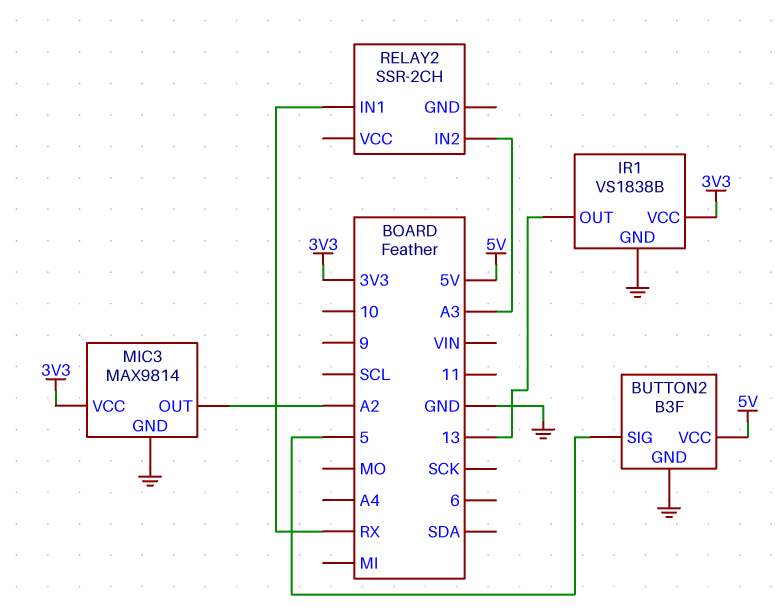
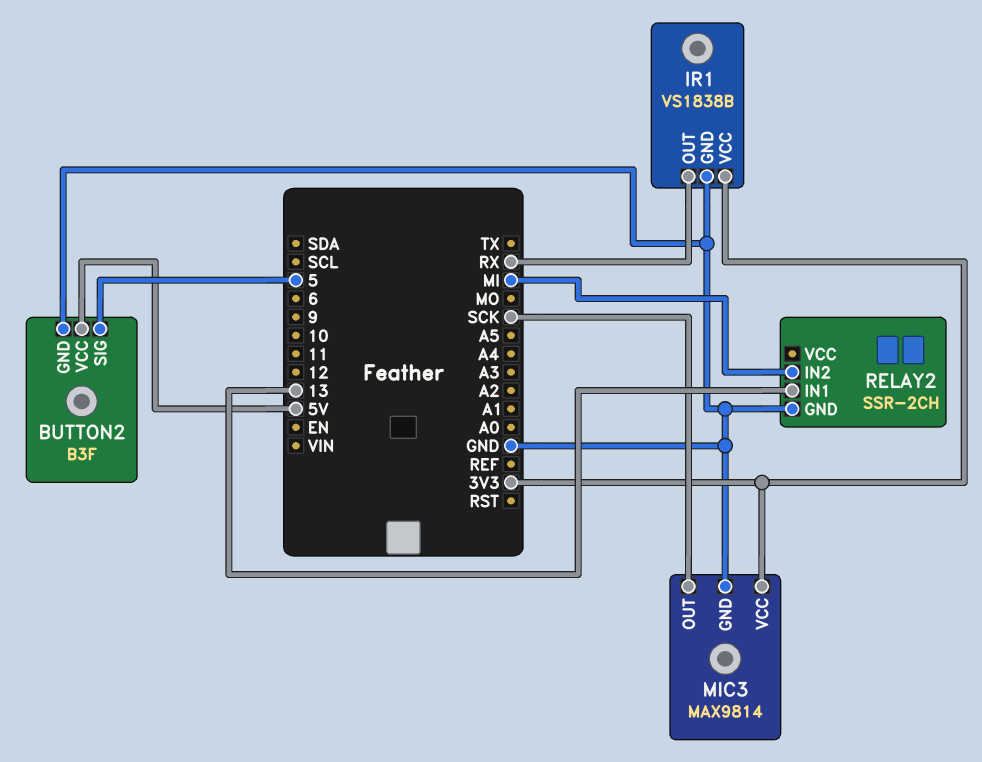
IR1 pin OUT: 13 -> RX
MIC3 pin OUT: A2 -> SCK
RELAY2 pin GND: none -> GND
RELAY2 pin IN1: RX -> 13
RELAY2 pin IN2: A3 -> MI

